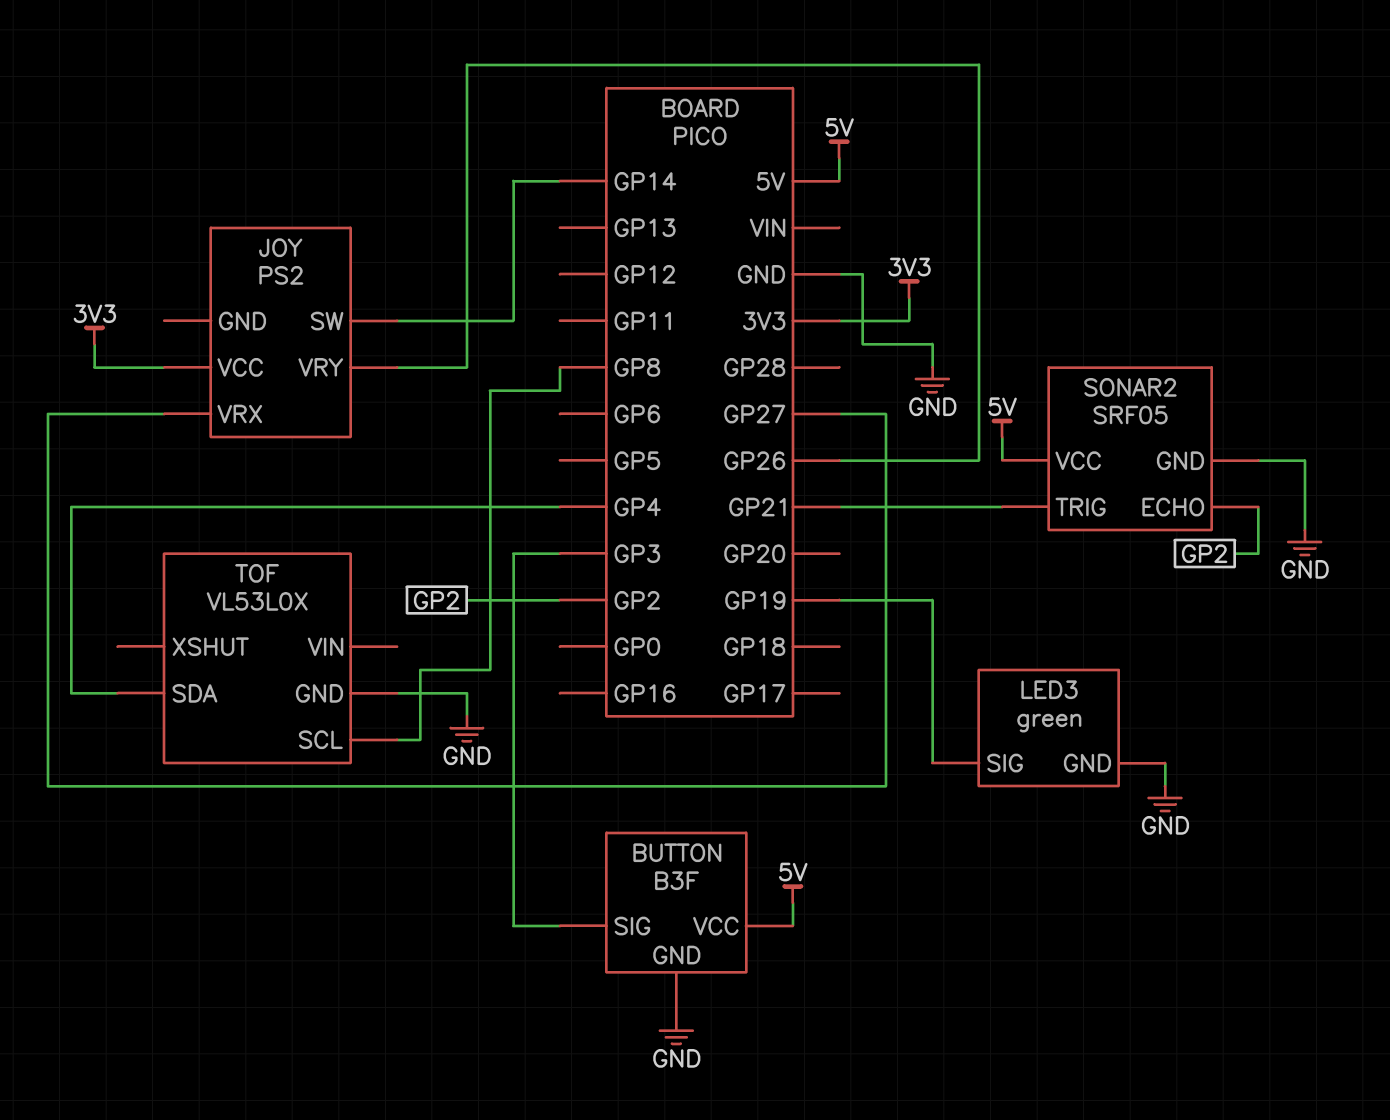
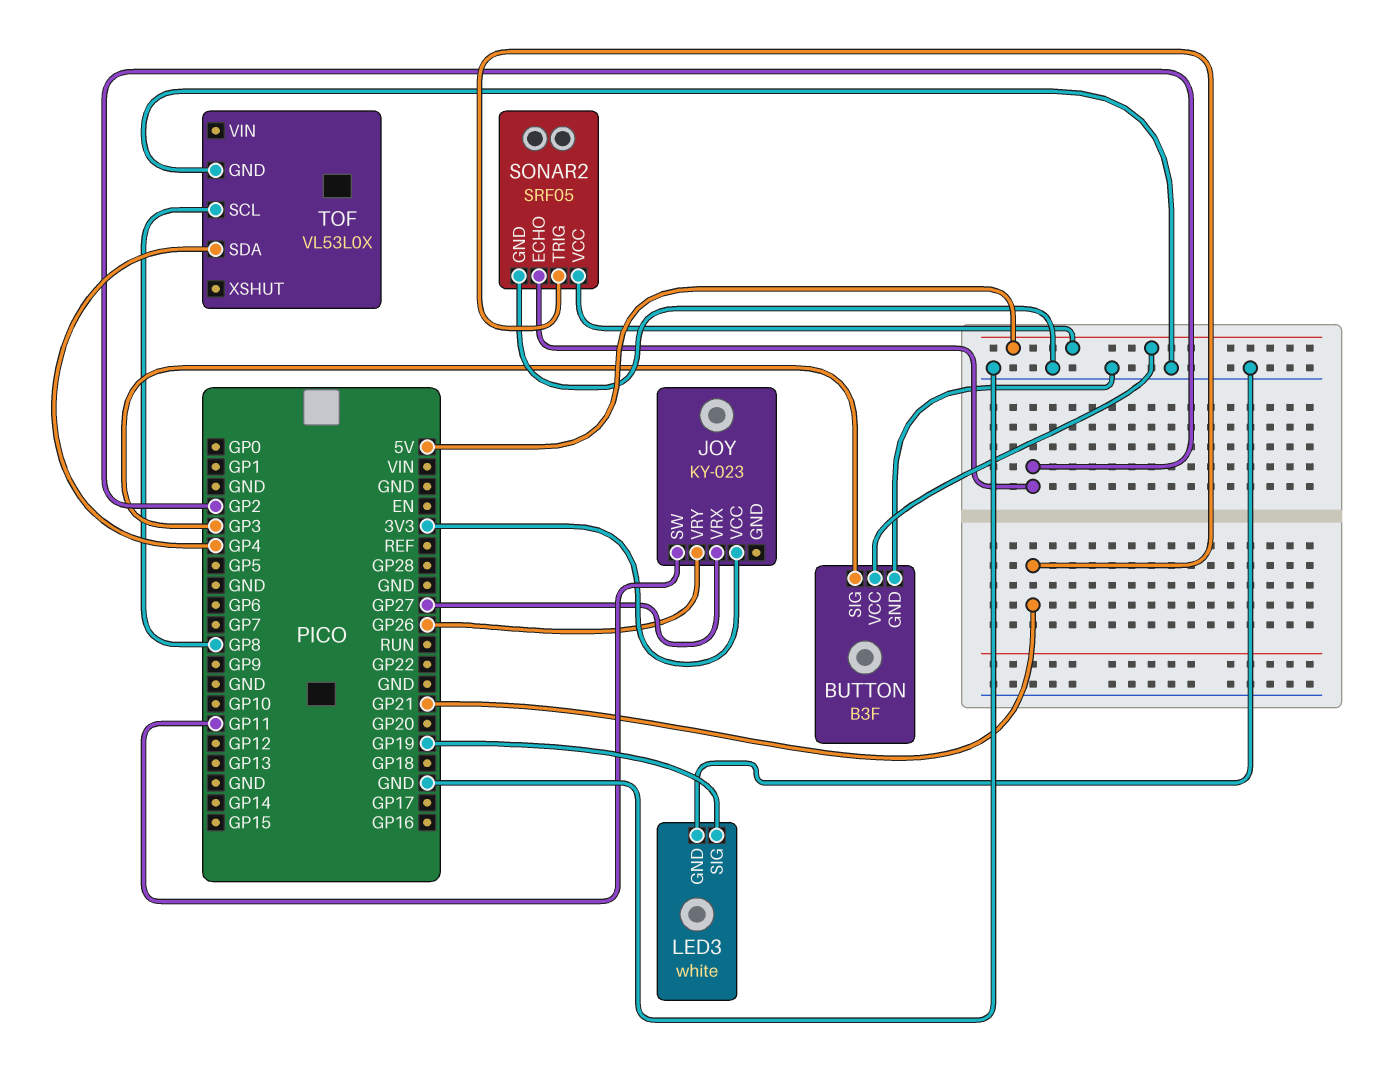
JOY: PS2 -> KY-023
JOY pin SW: GP14 -> GP11
LED3: green -> white

